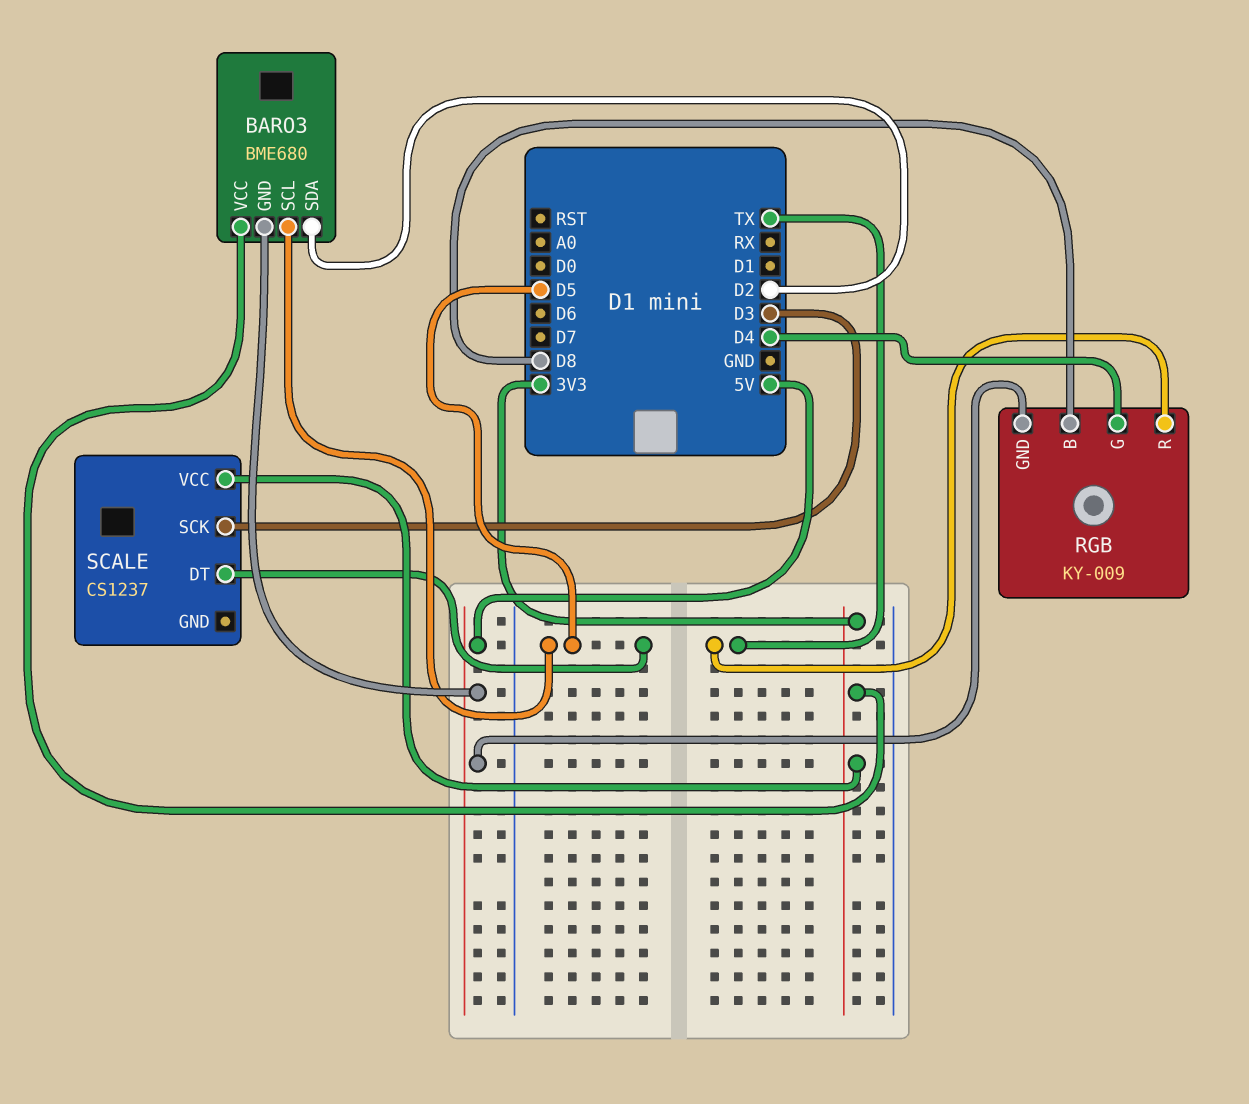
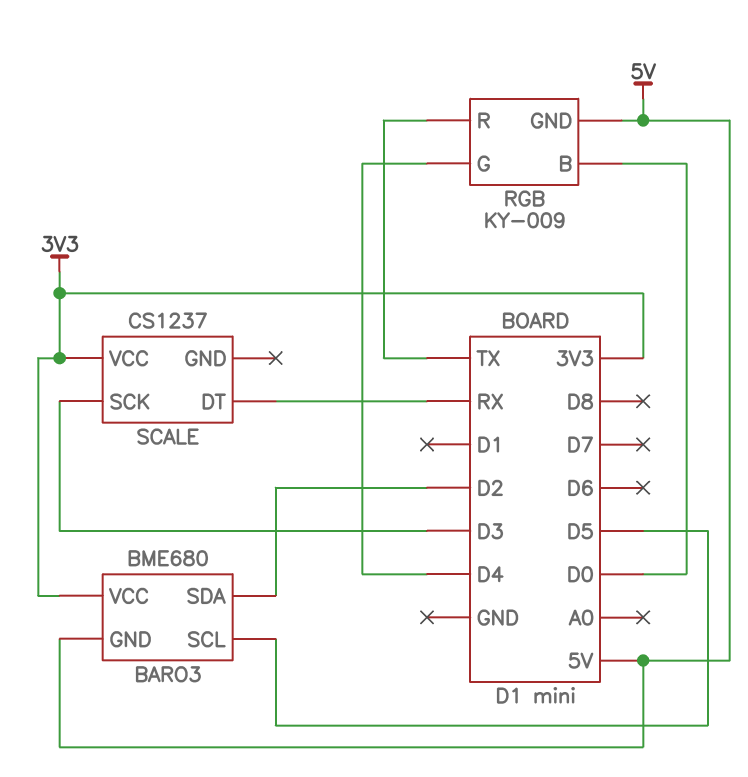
RGB pin B: D8 -> D0
SCALE pin DT: D5 -> RX

